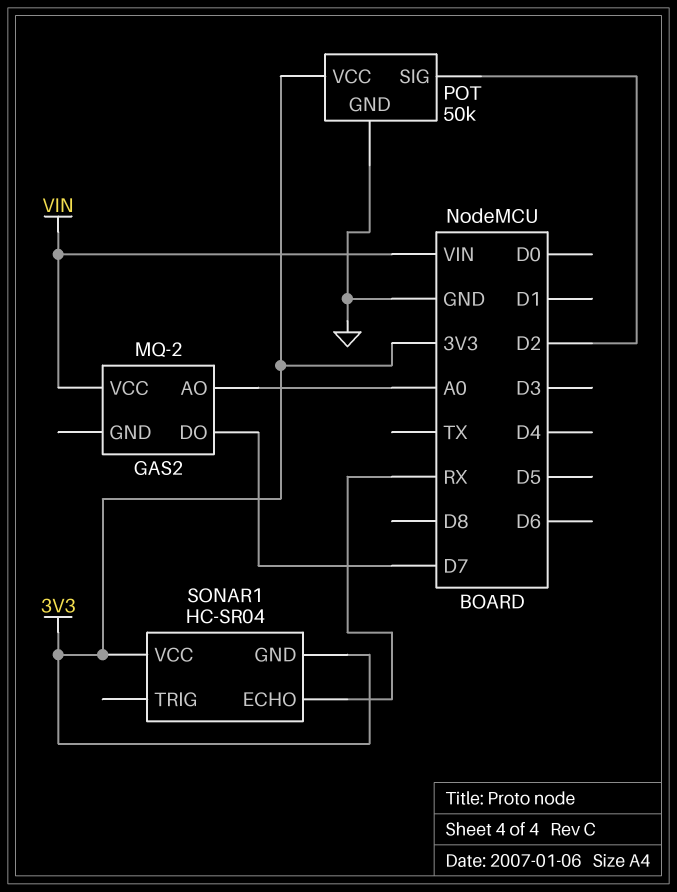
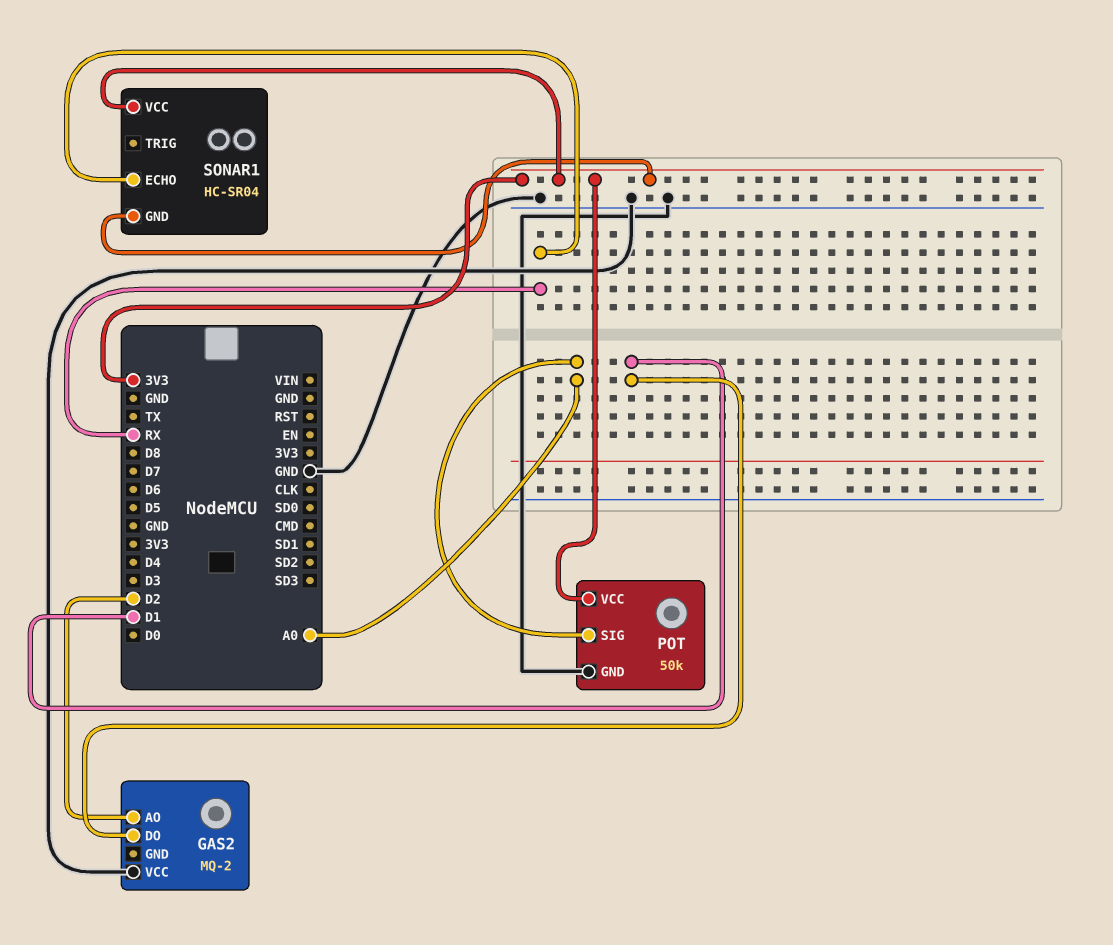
GAS2 pin AO: A0 -> D2
GAS2 pin DO: D7 -> D1
GAS2 pin VCC: VIN -> GND
POT pin SIG: D2 -> A0

